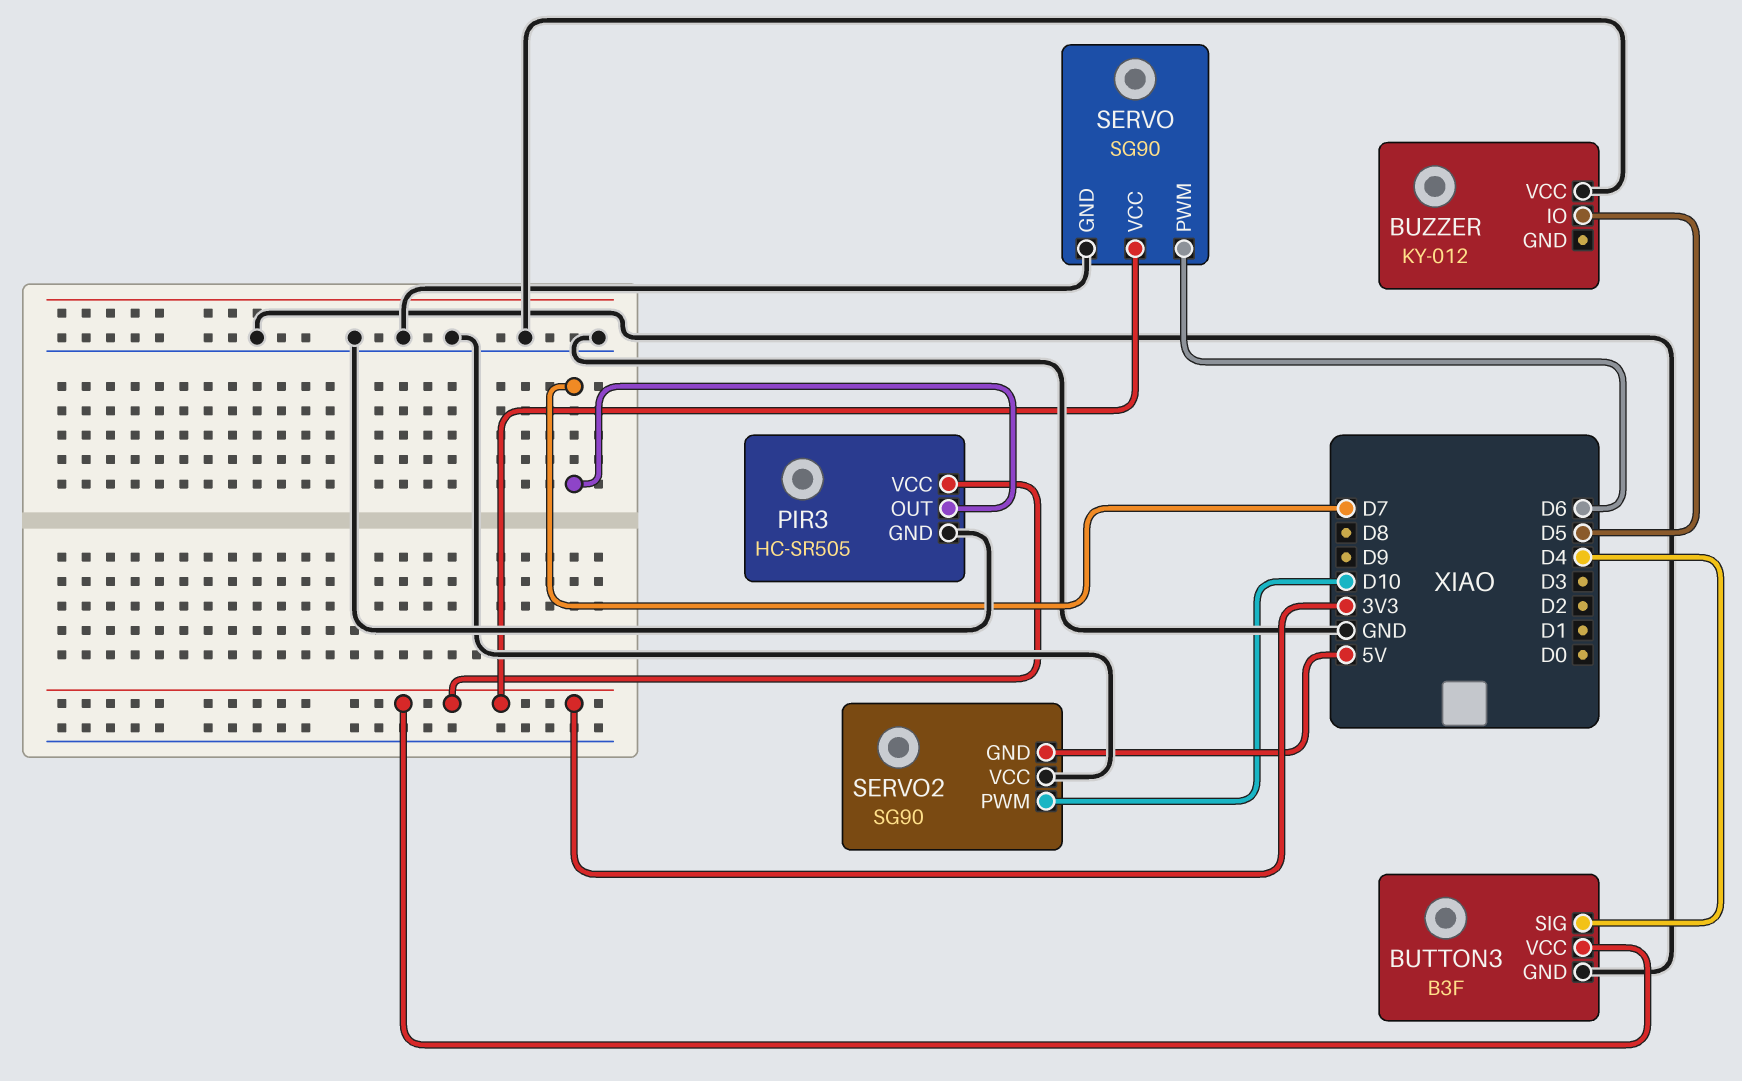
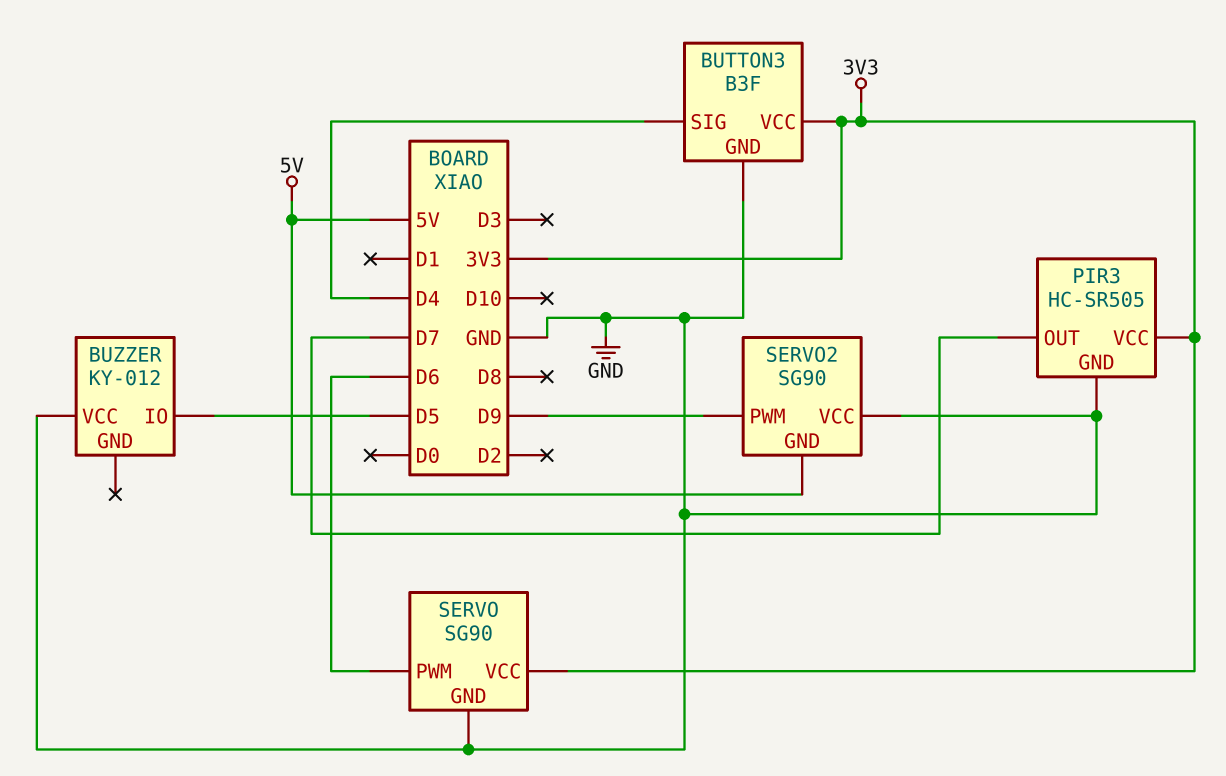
SERVO2 pin PWM: D10 -> D9

